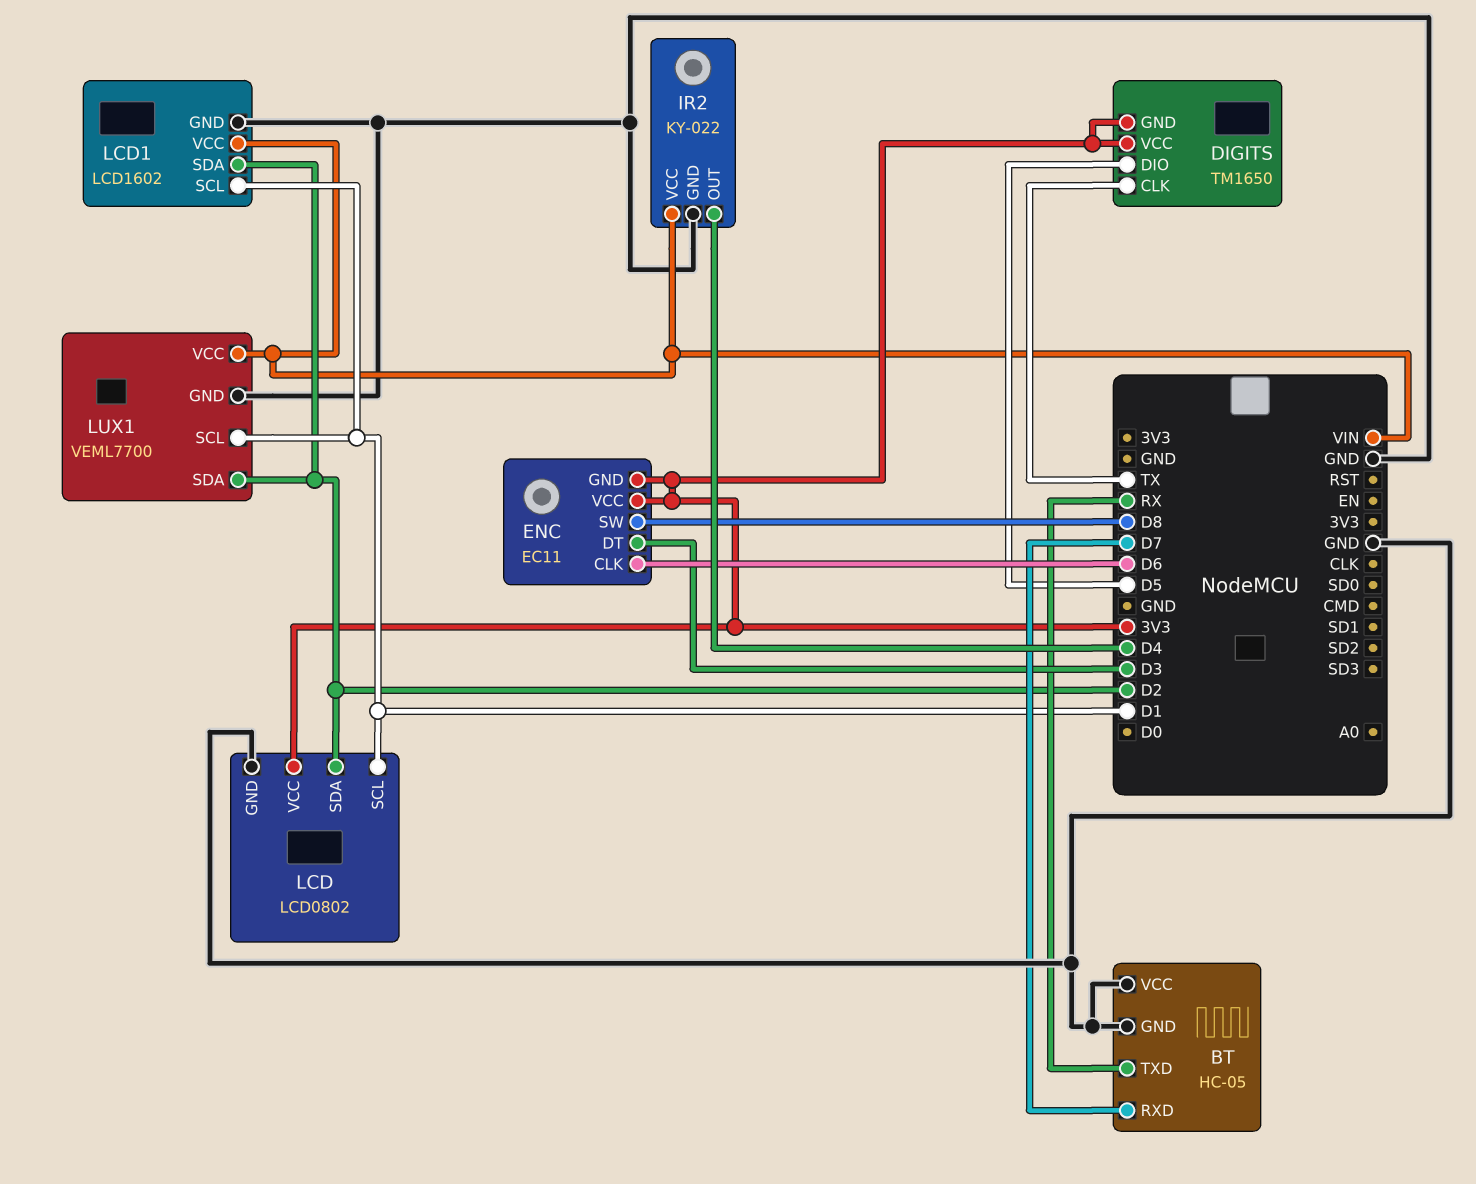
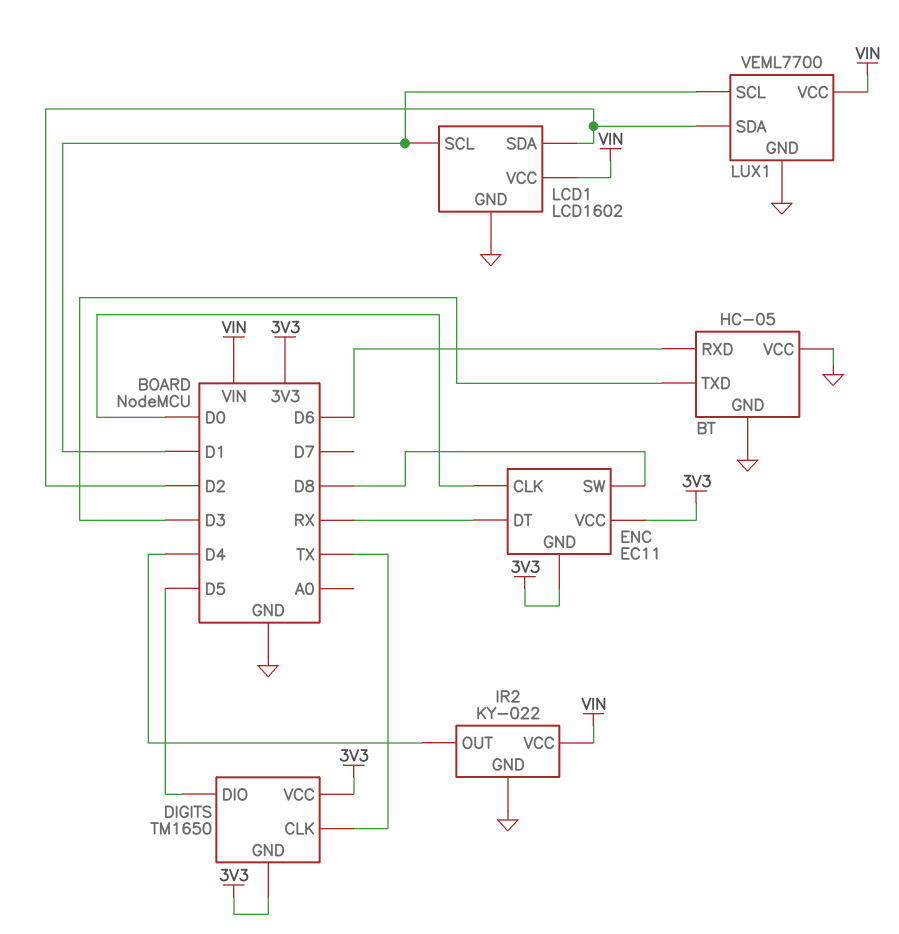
BT pin RXD: D7 -> D6
BT pin TXD: RX -> D3
ENC pin CLK: D6 -> D0
ENC pin DT: D3 -> RX
LCD: LCD0802 -> none
LCD pin GND: GND -> none
LCD pin SCL: D1 -> none
LCD pin SDA: D2 -> none
LCD pin VCC: 3V3 -> none

